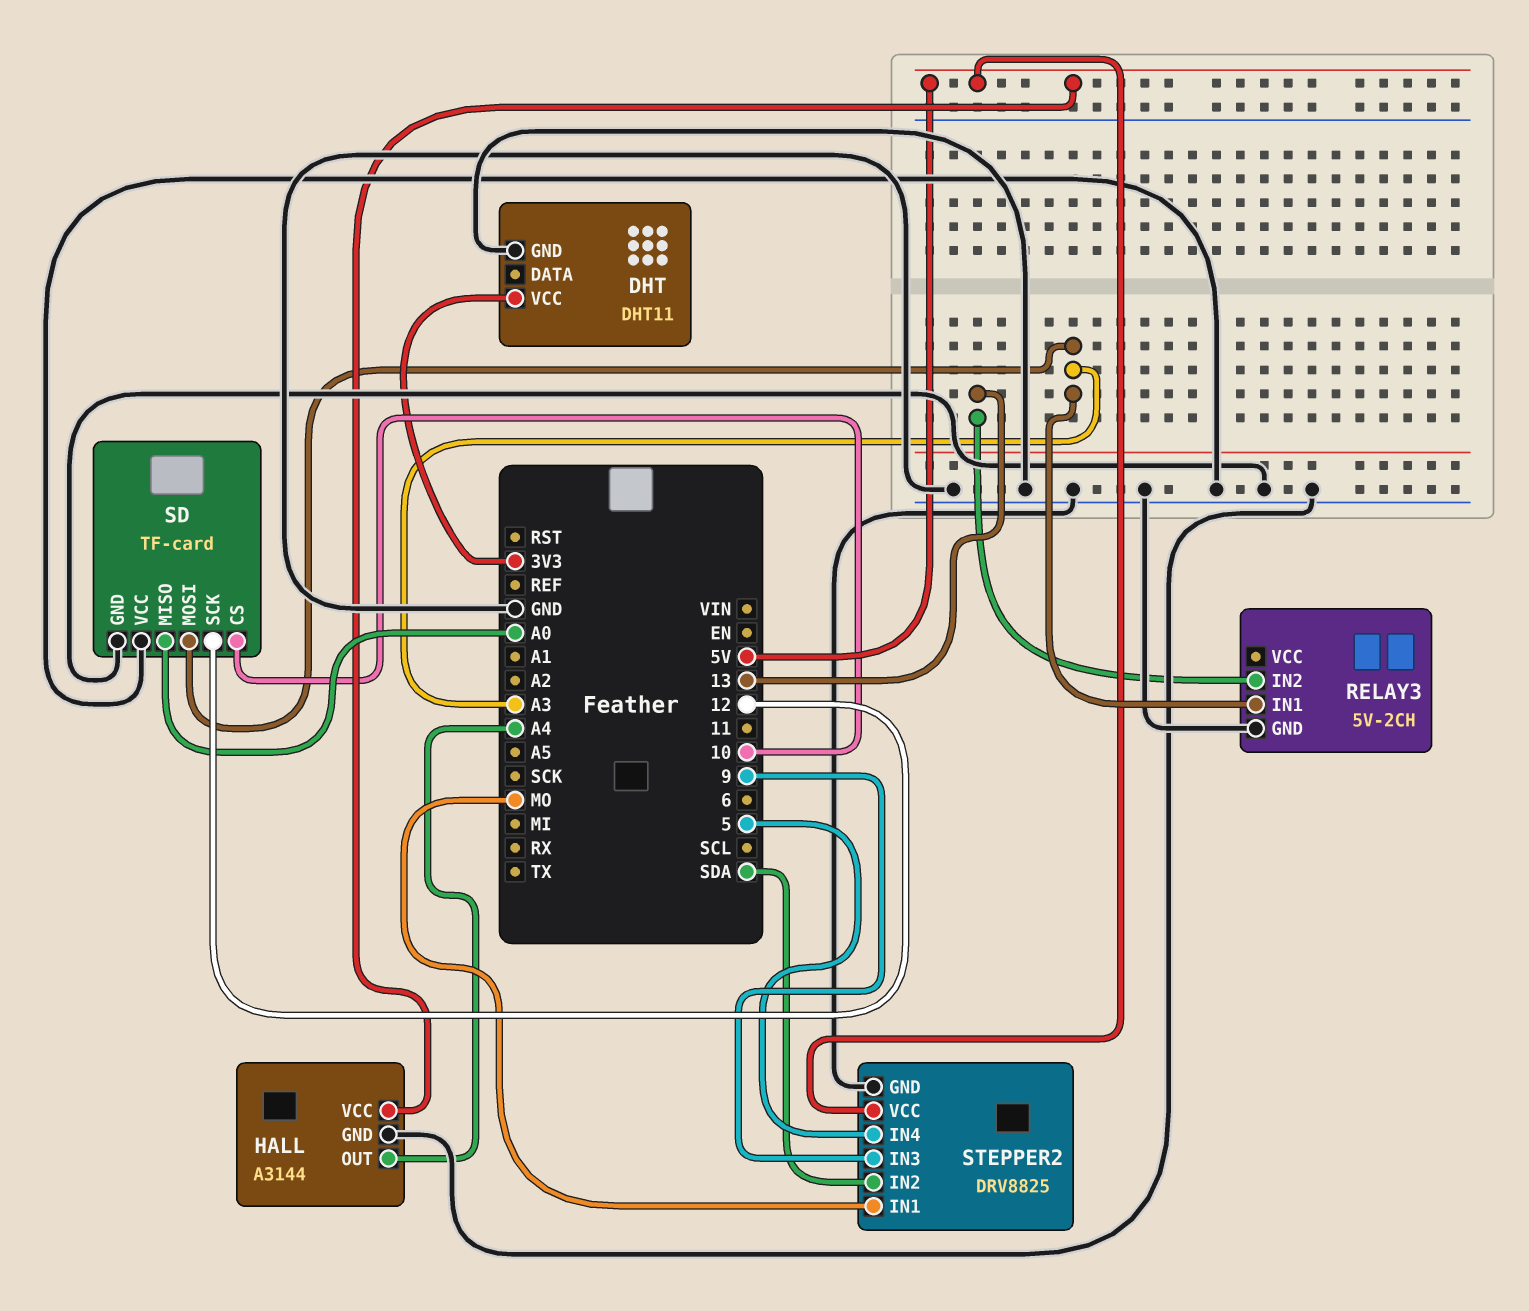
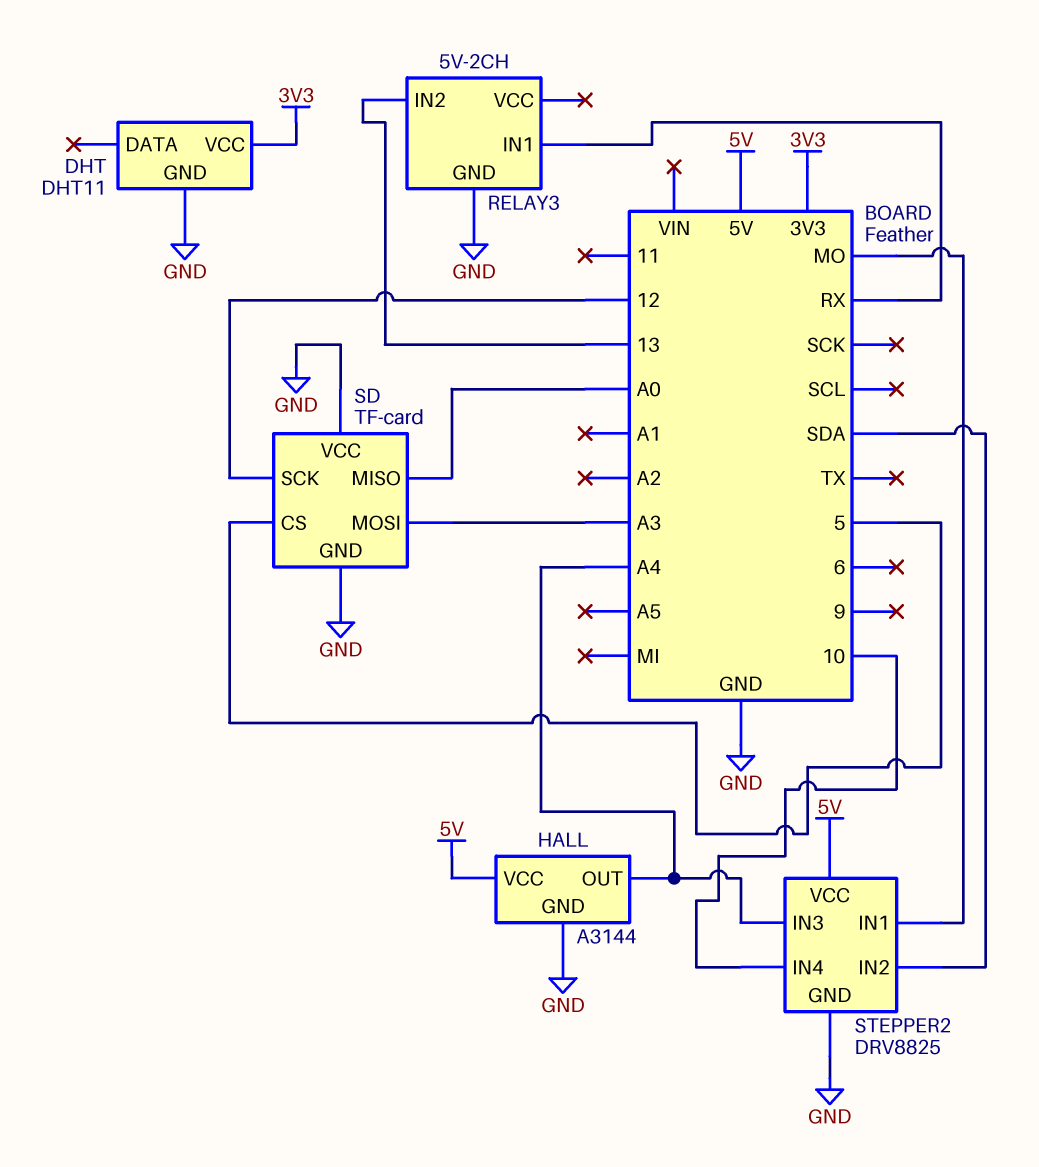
RELAY3 pin IN1: A3 -> RX
SD pin CS: 10 -> 5
STEPPER2 pin IN3: 9 -> A4
STEPPER2 pin IN4: 5 -> 10

